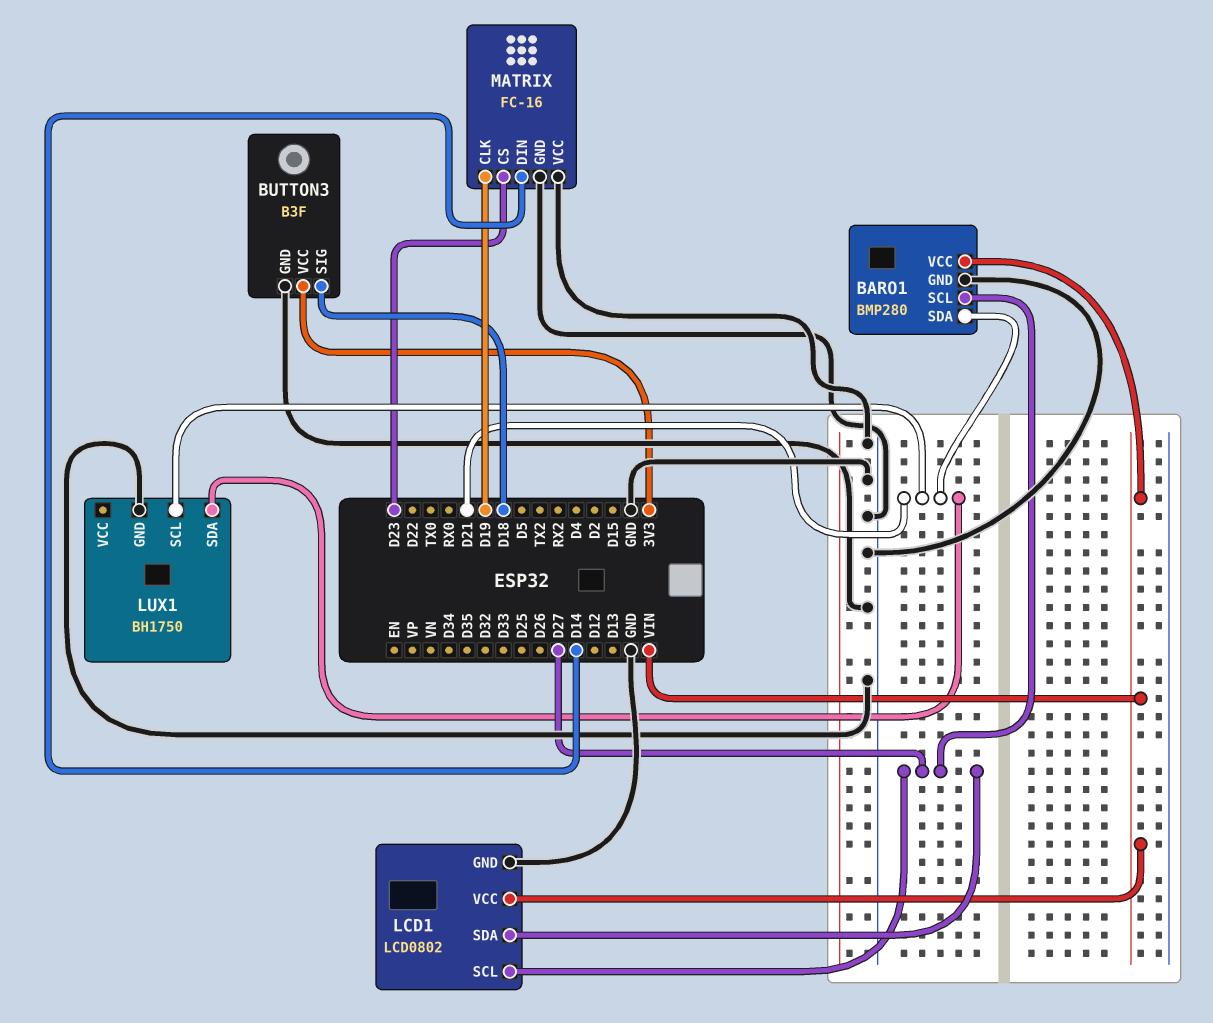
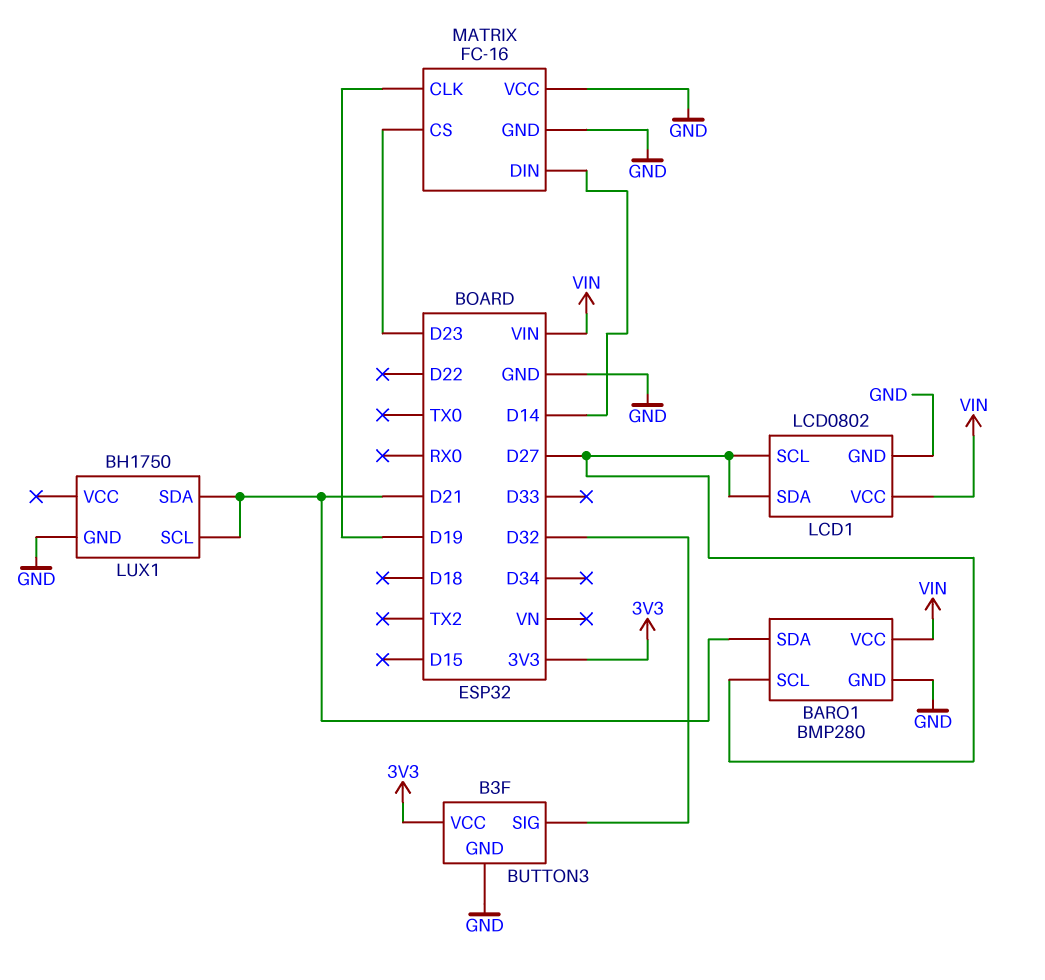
BUTTON3 pin SIG: D18 -> D32

